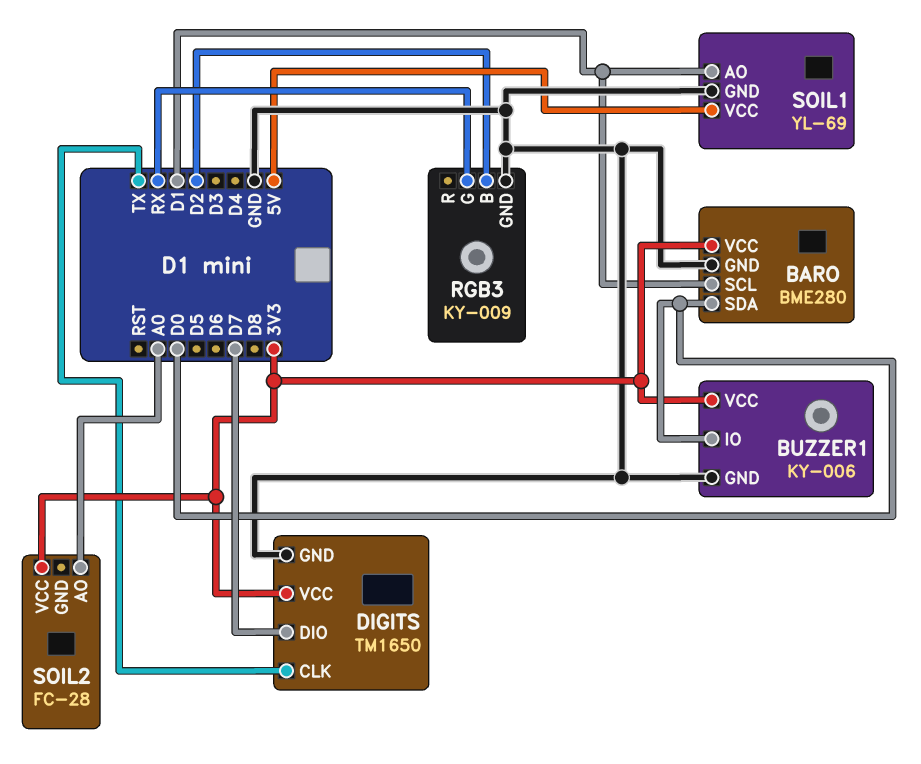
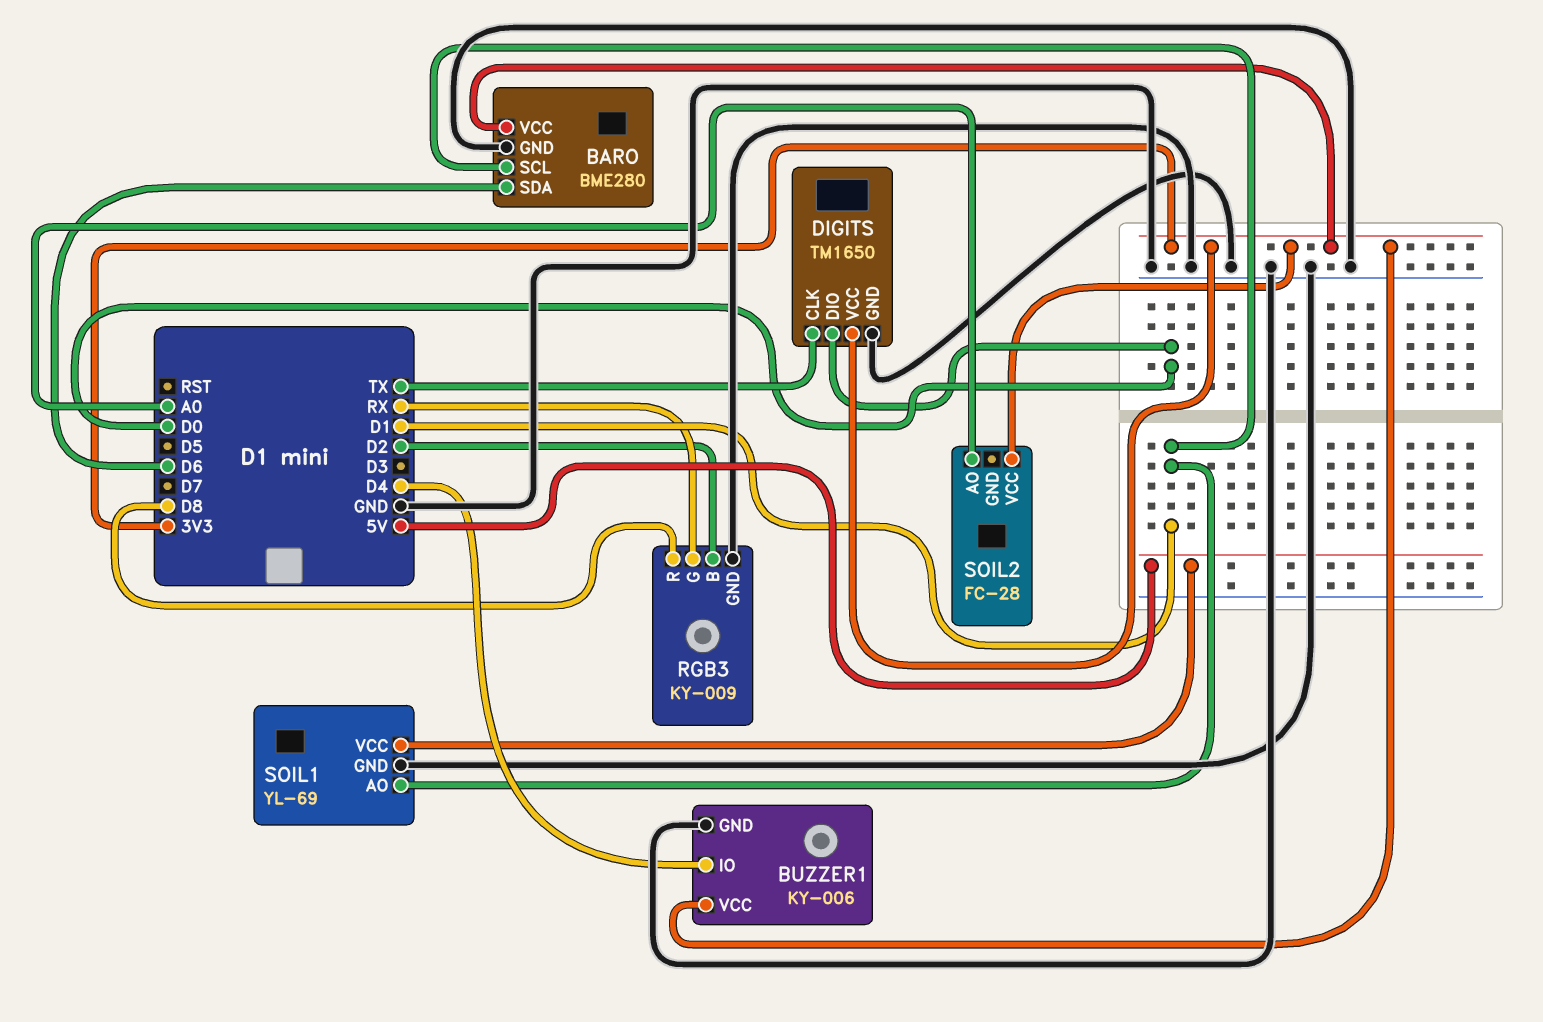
BARO pin SDA: D0 -> D6
BUZZER1 pin IO: D0 -> D4
DIGITS pin DIO: D7 -> D0
RGB3 pin R: none -> D8

